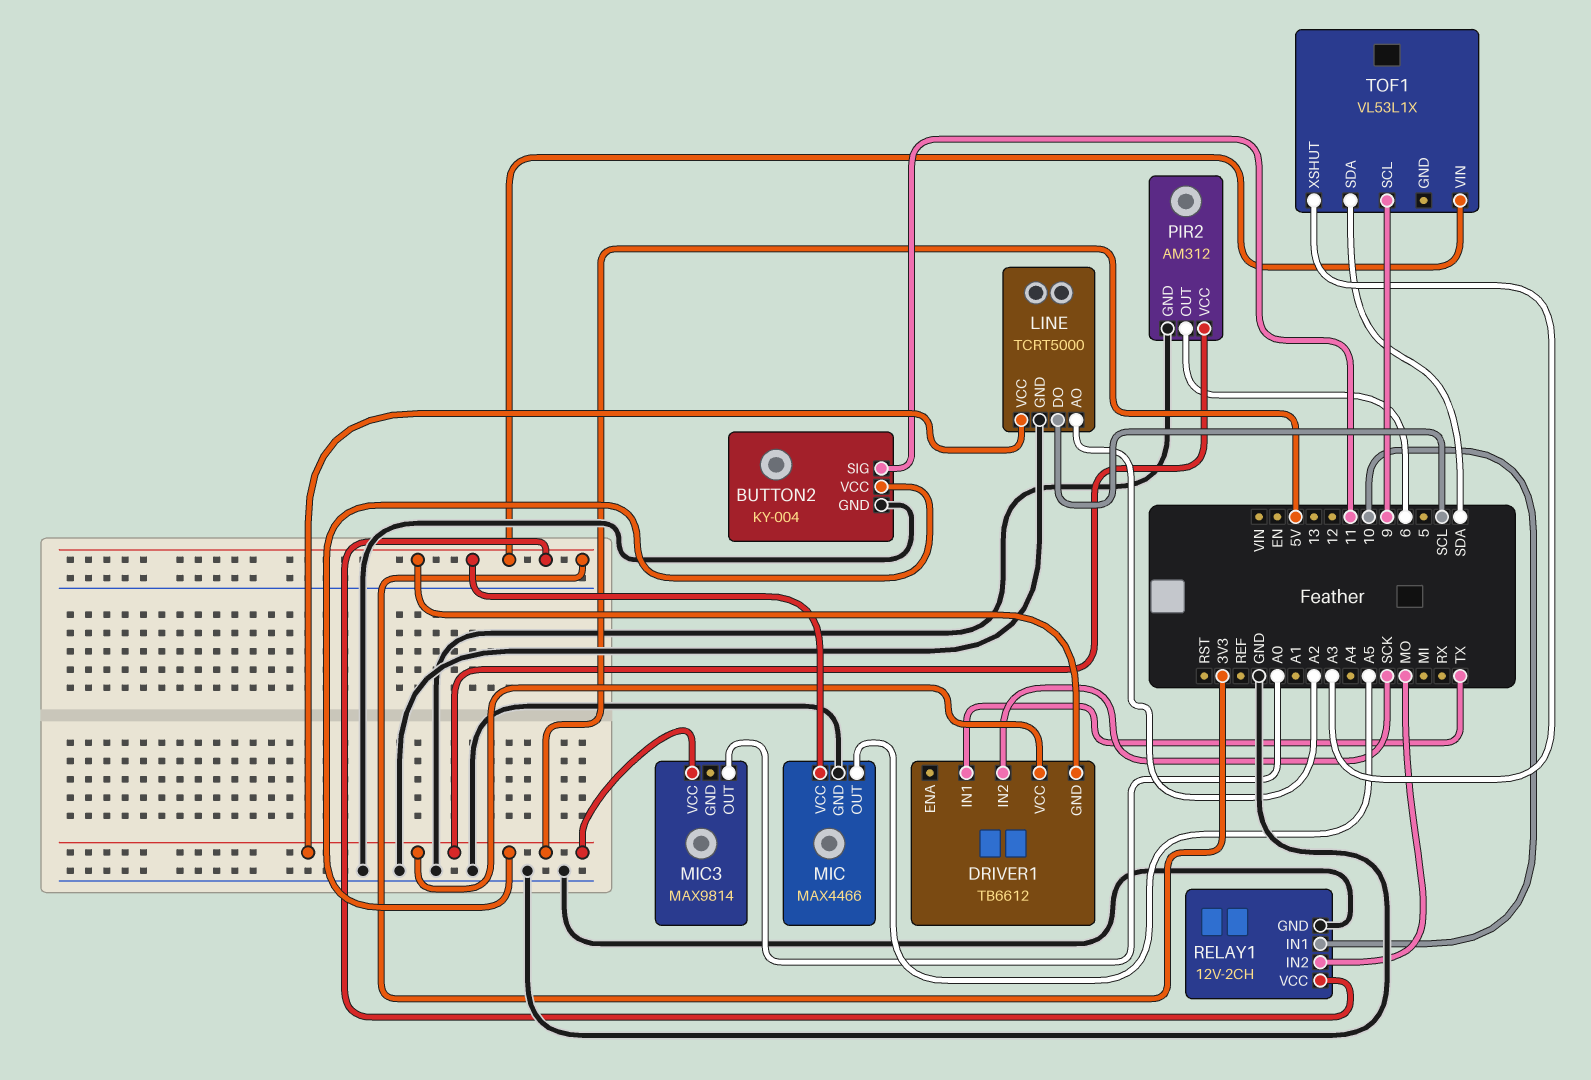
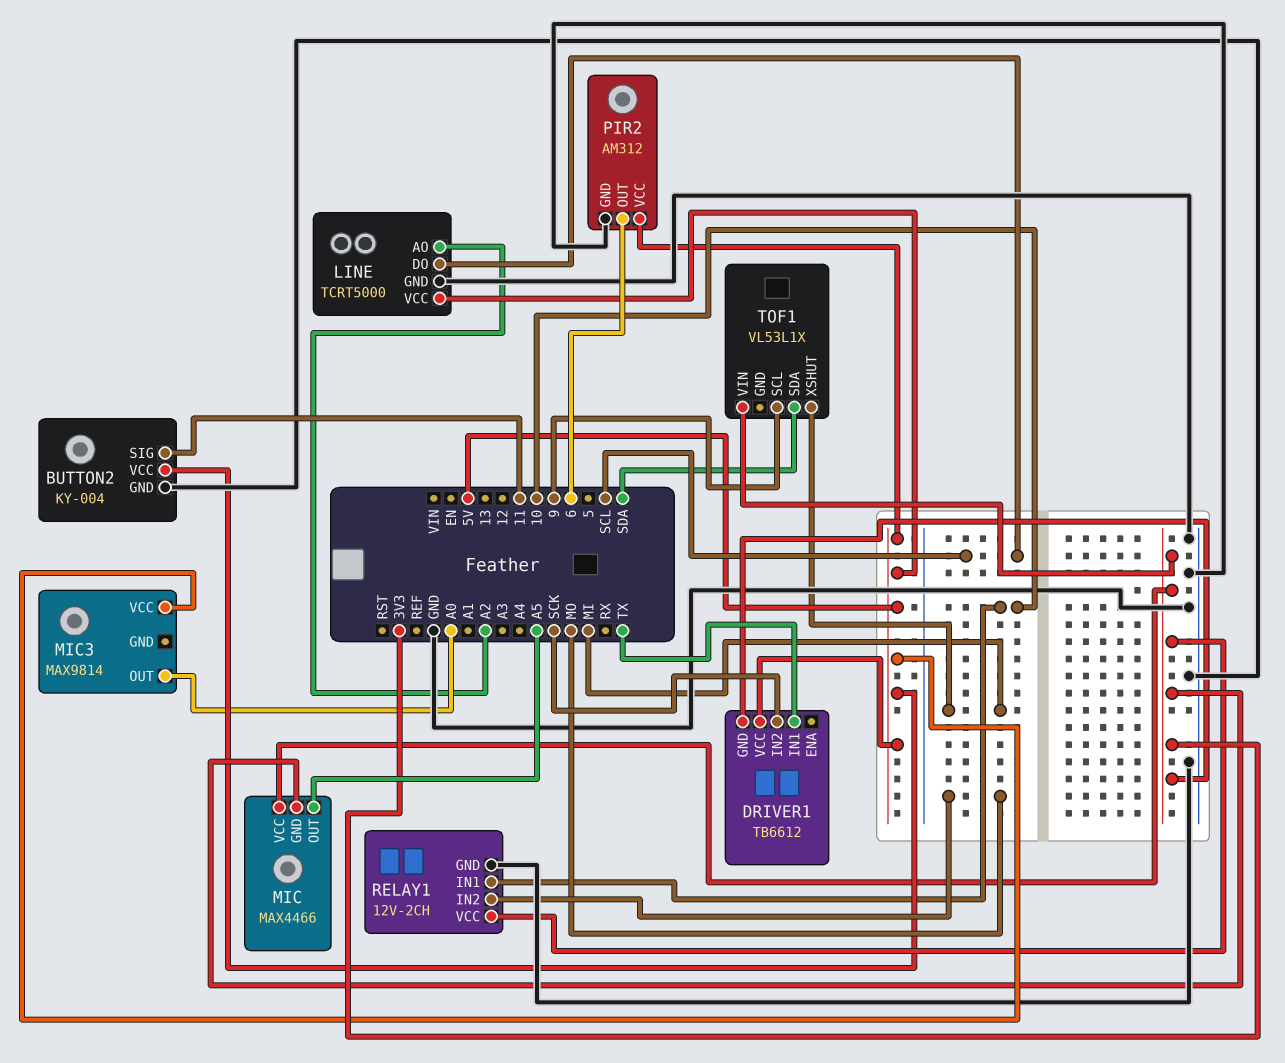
MIC pin GND: GND -> 3V3
TOF1 pin XSHUT: A3 -> MI

